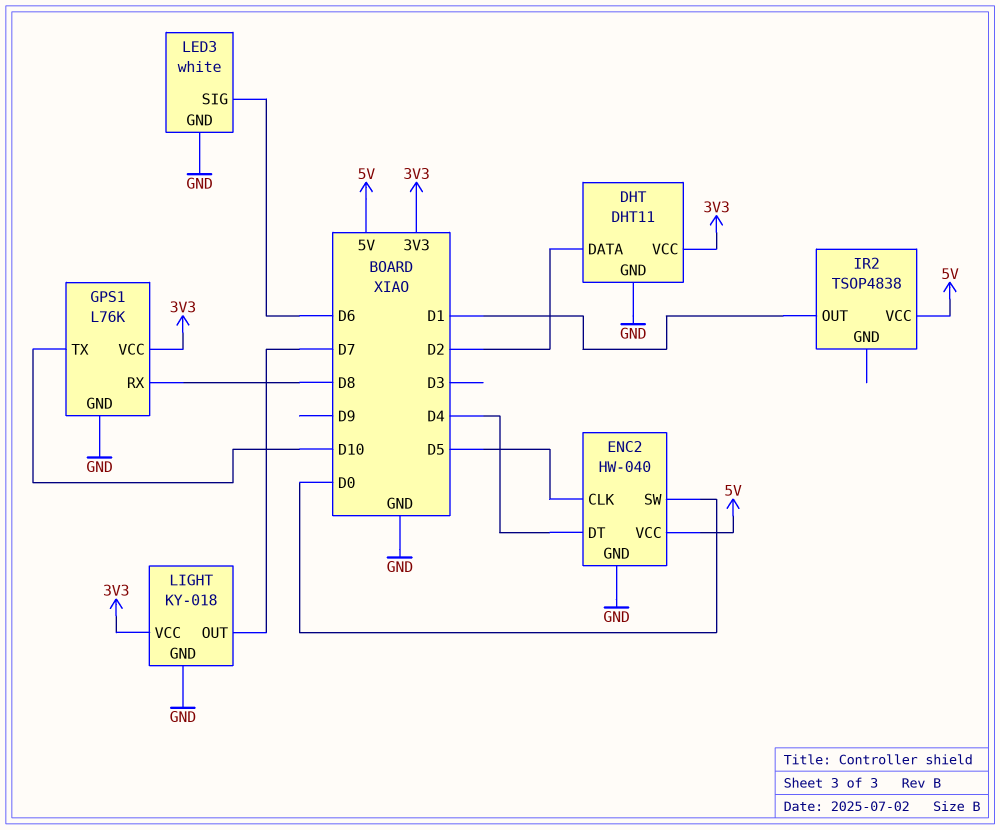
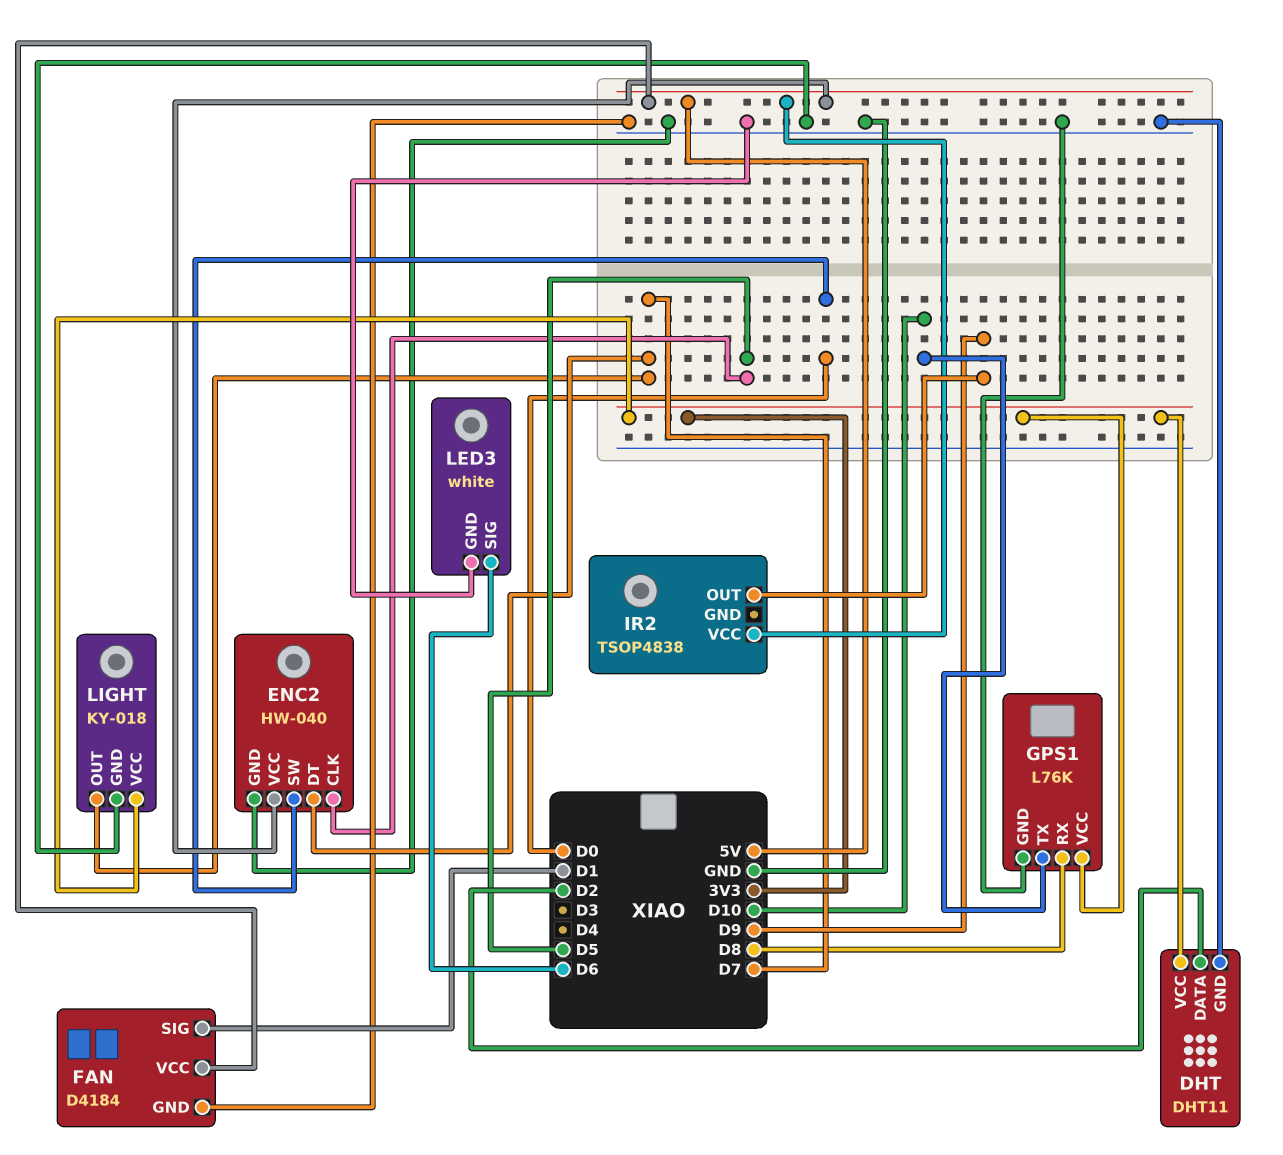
ENC2 pin DT: D4 -> D7
FAN: none -> D4184
FAN pin GND: none -> GND
FAN pin SIG: none -> D1
FAN pin VCC: none -> 5V
IR2 pin OUT: D1 -> D9

